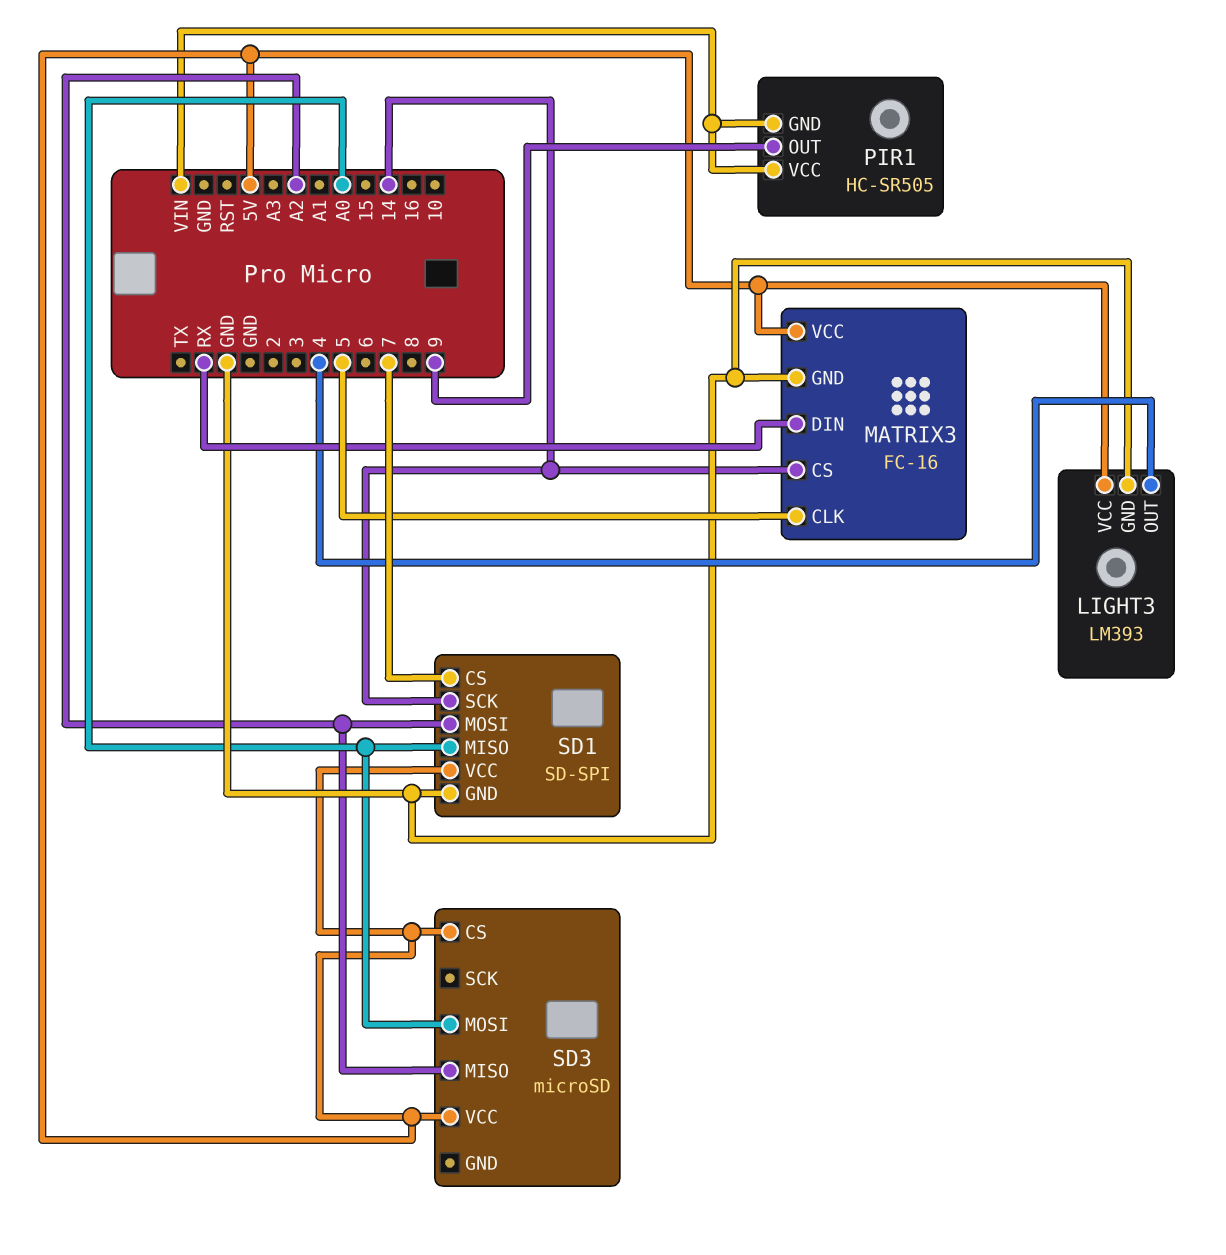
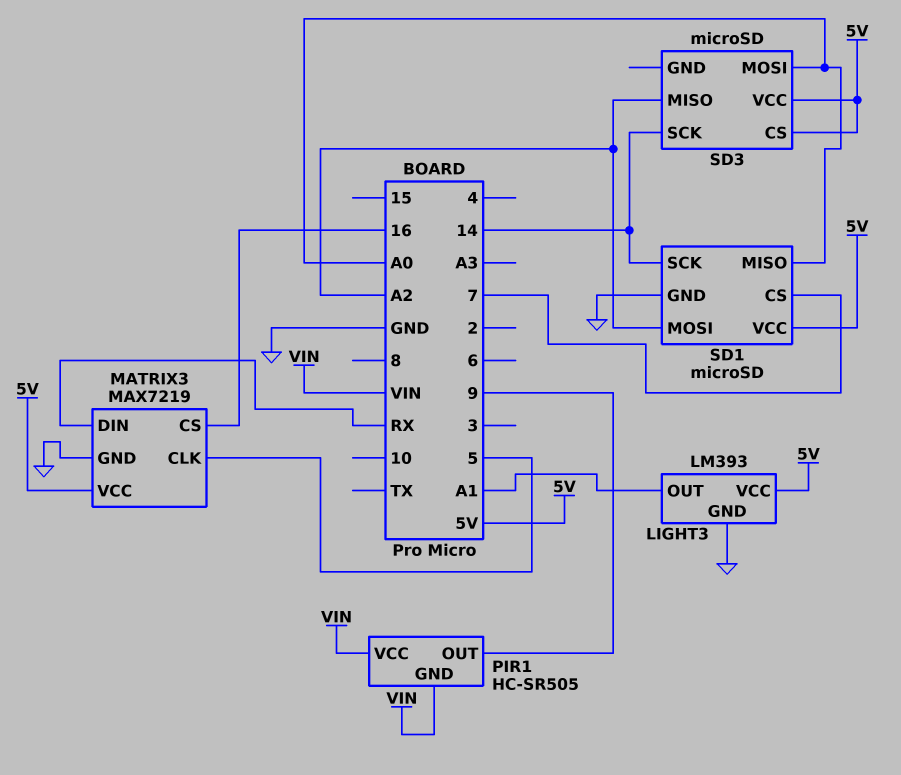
LIGHT3 pin OUT: 4 -> A1
MATRIX3: FC-16 -> MAX7219
MATRIX3 pin CS: 14 -> 16
SD1: SD-SPI -> microSD
SD3 pin SCK: none -> 14

